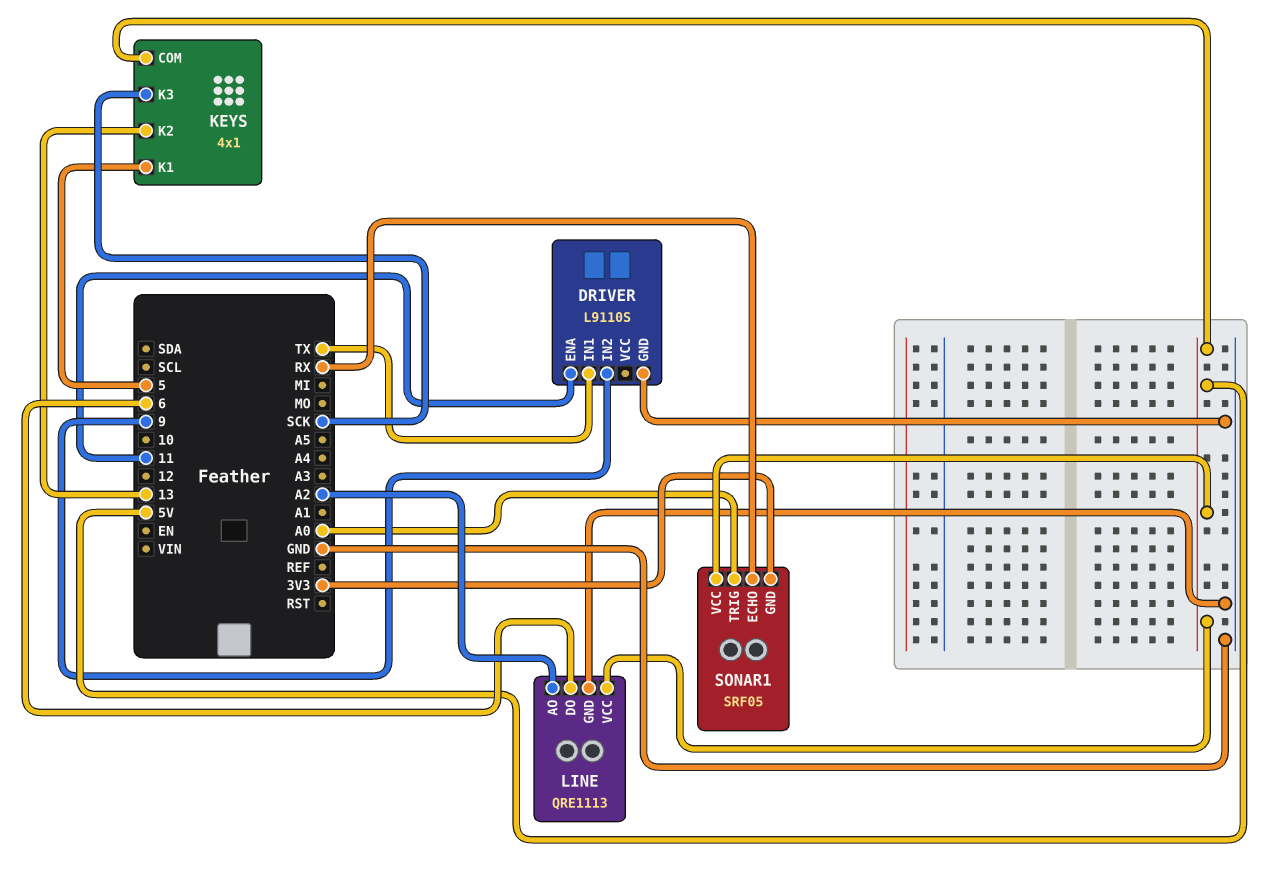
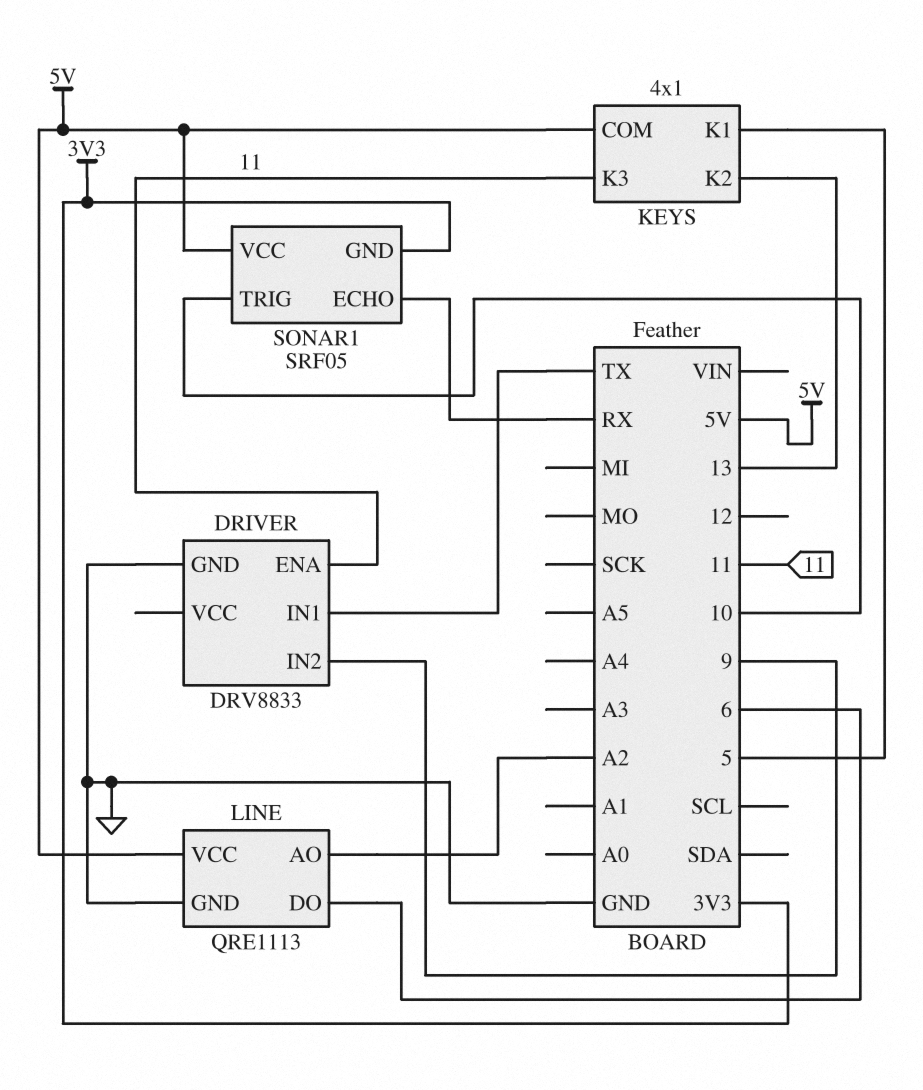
DRIVER: L9110S -> DRV8833
KEYS pin K3: SCK -> 11
SONAR1 pin TRIG: A0 -> 10

